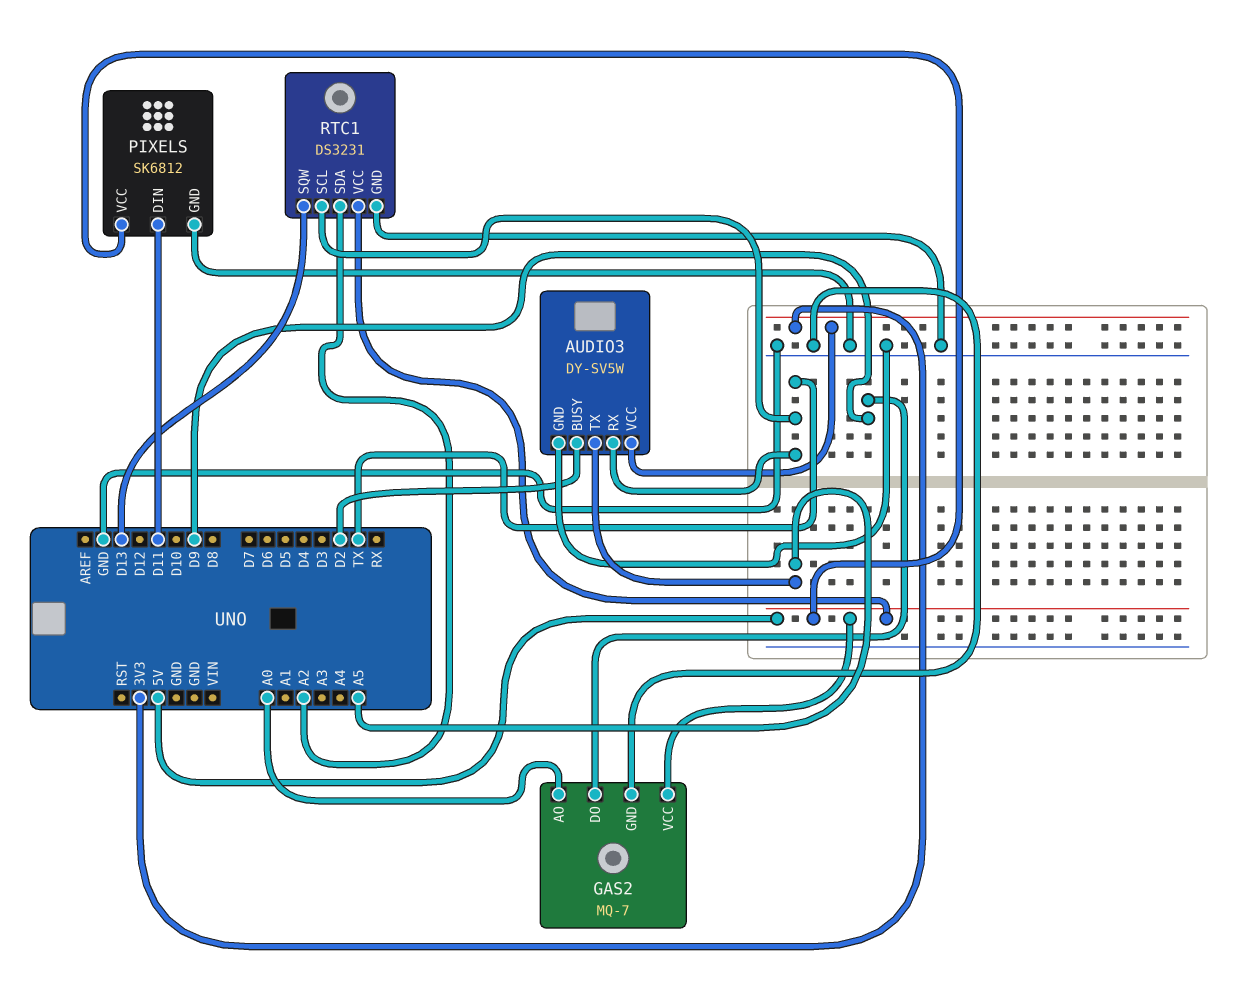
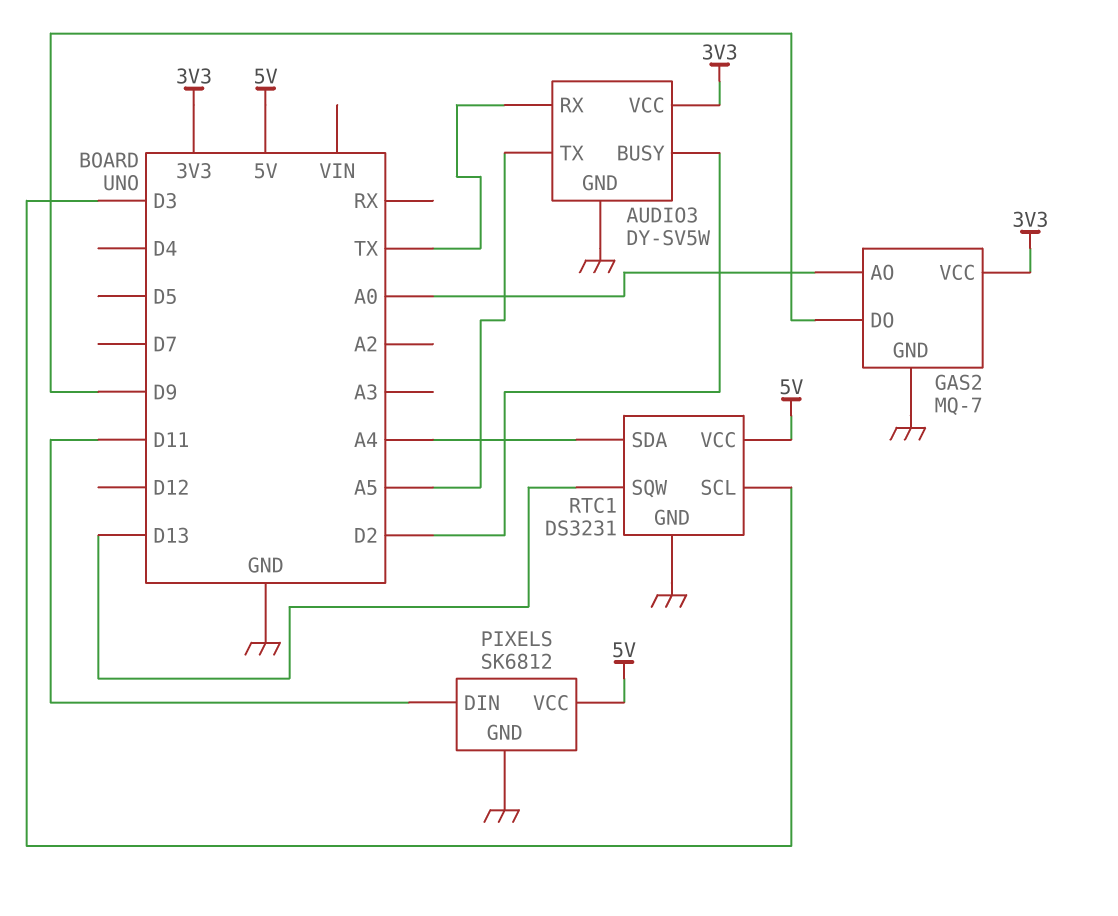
GAS2 pin VCC: 5V -> 3V3
RTC1 pin SCL: TX -> D3
RTC1 pin SDA: A2 -> A4

